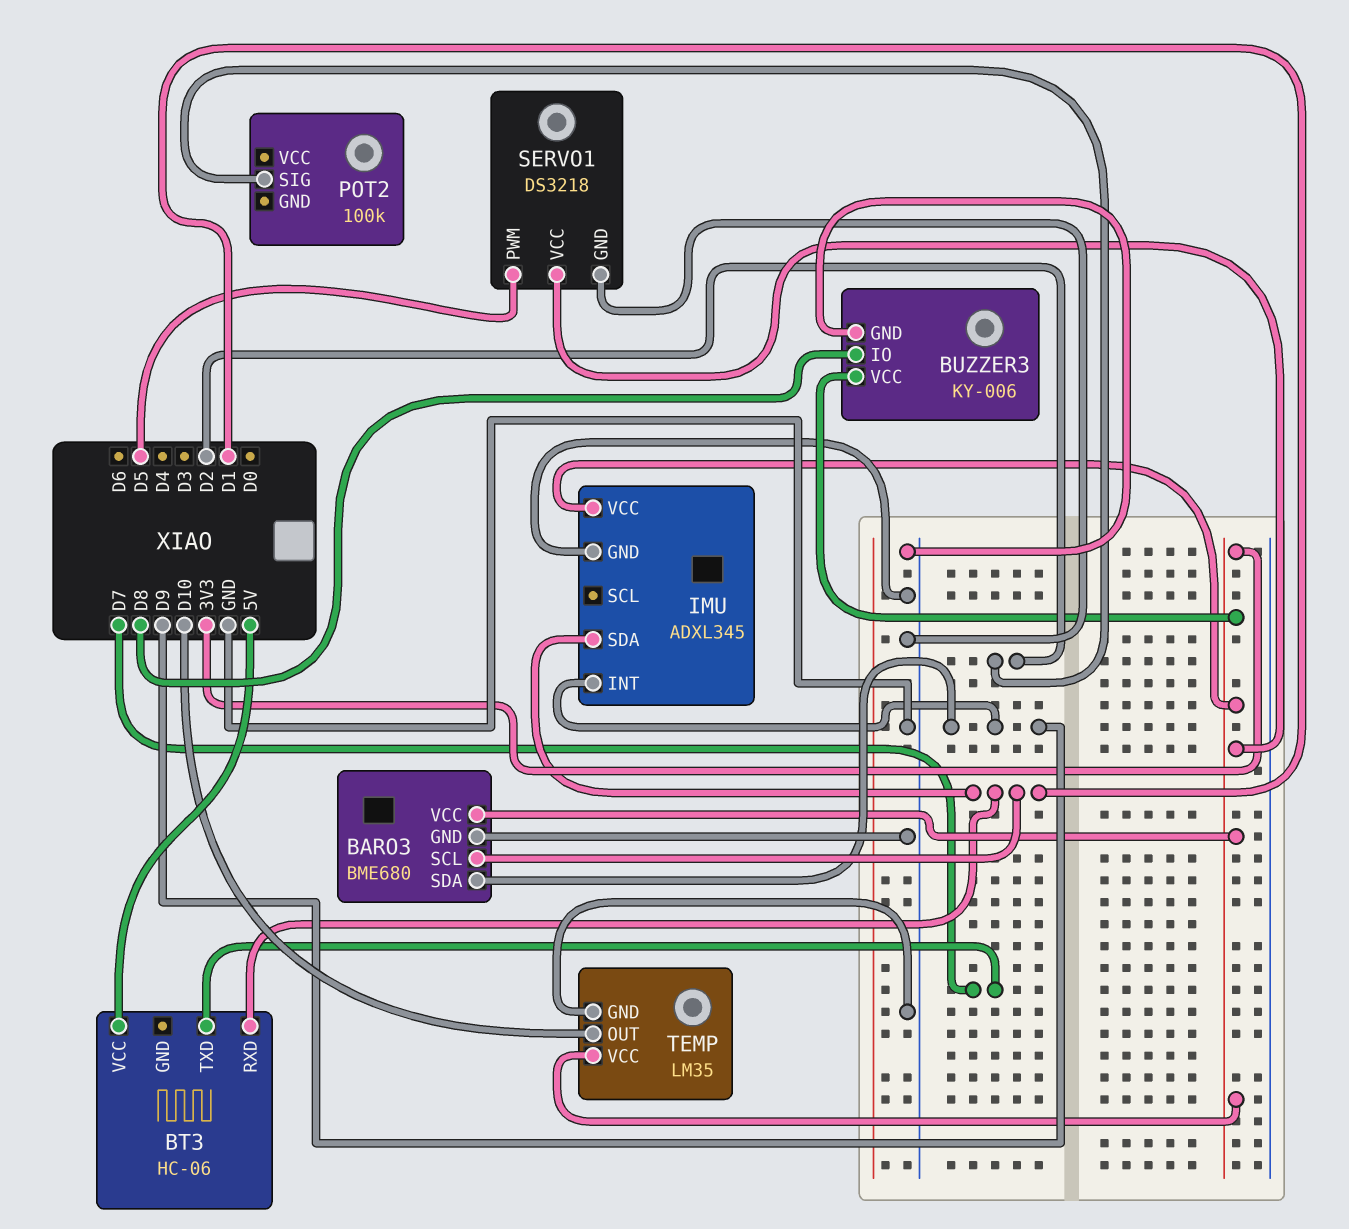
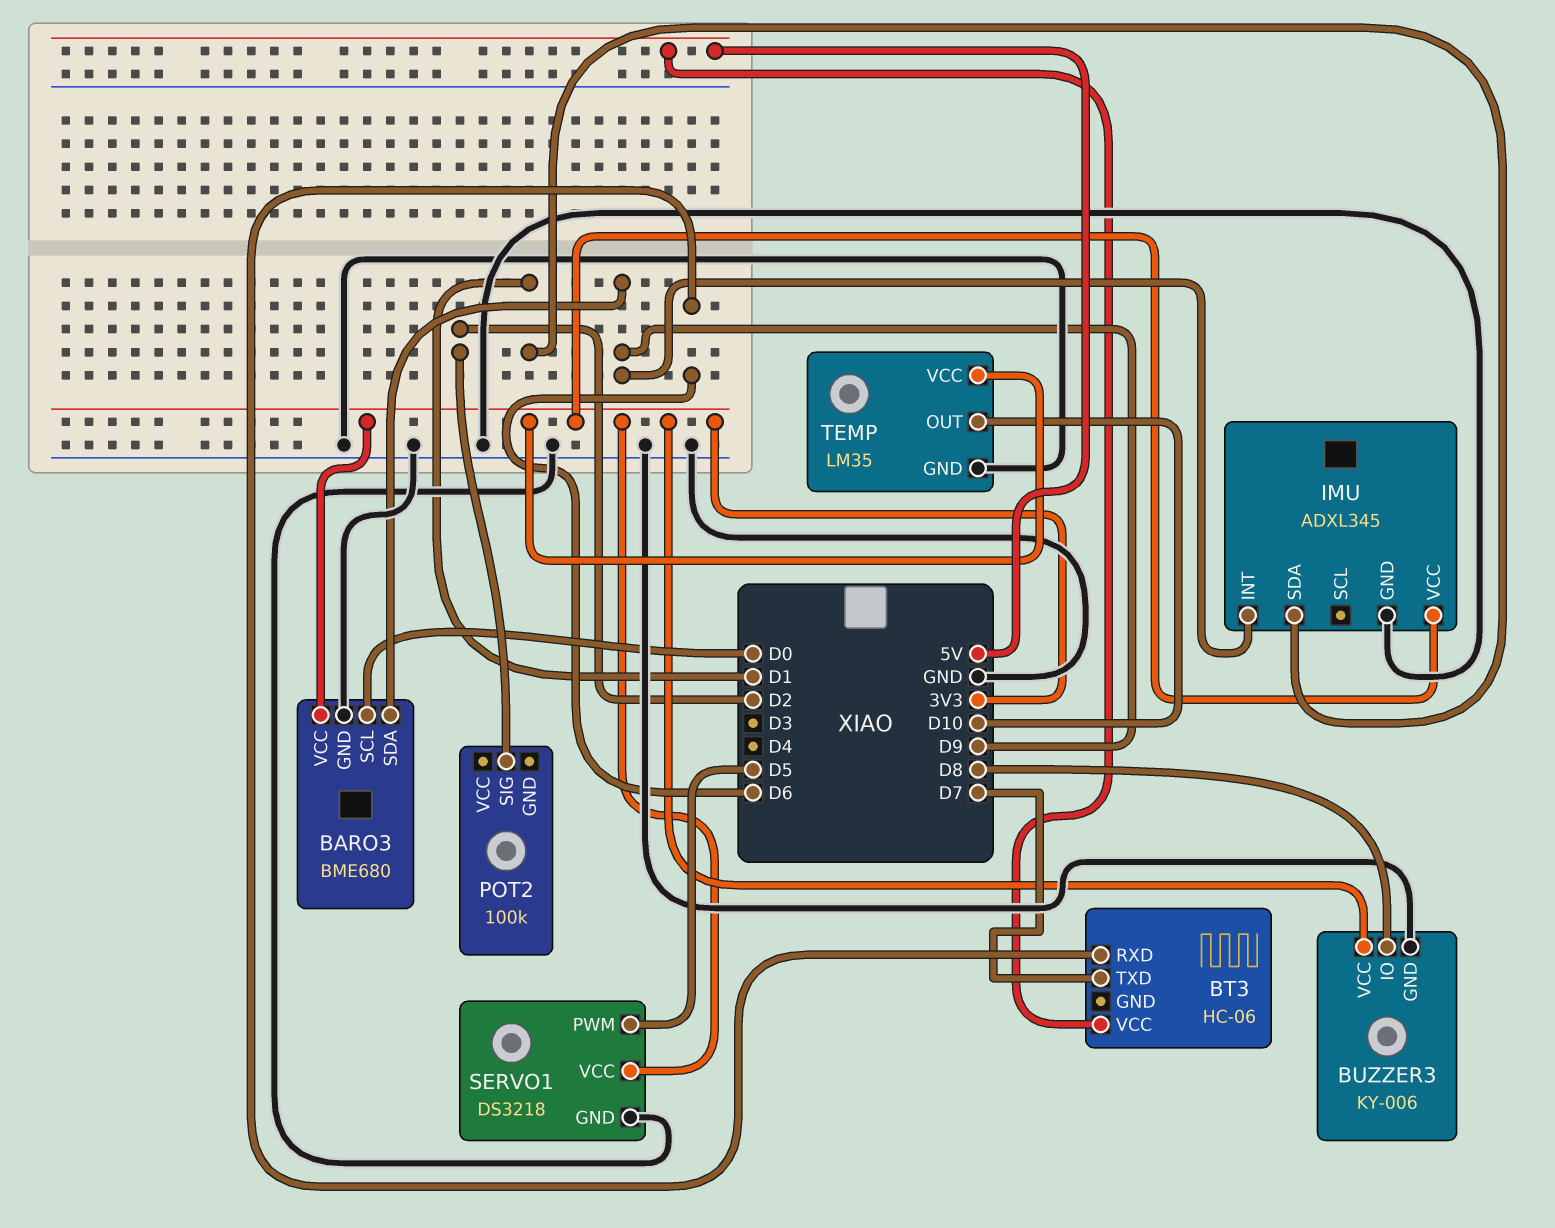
BARO3 pin SCL: D1 -> D0
BT3 pin RXD: D1 -> D6

